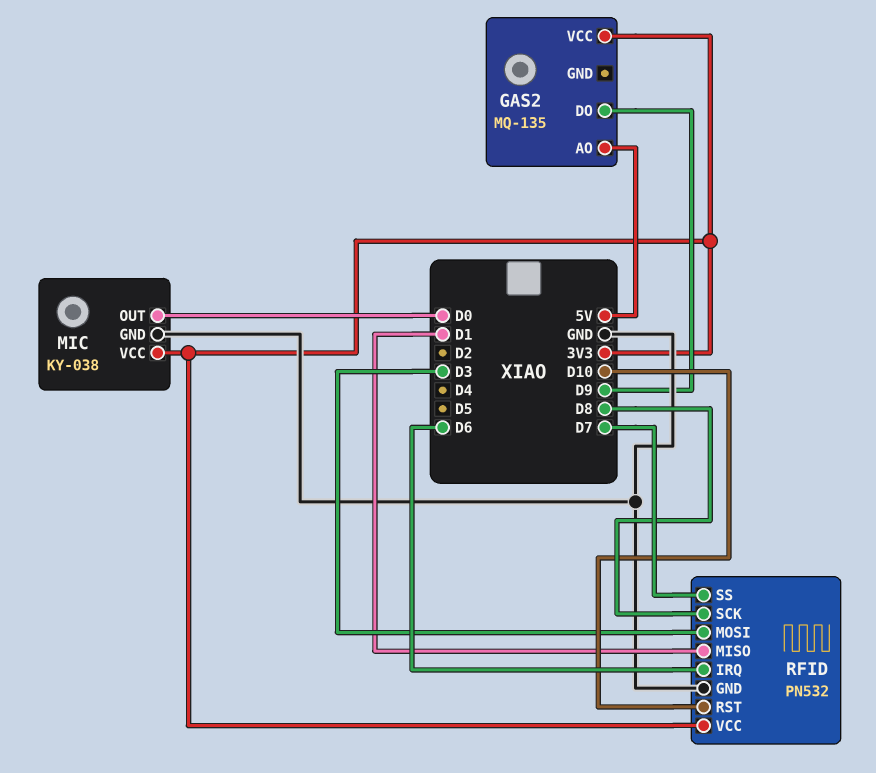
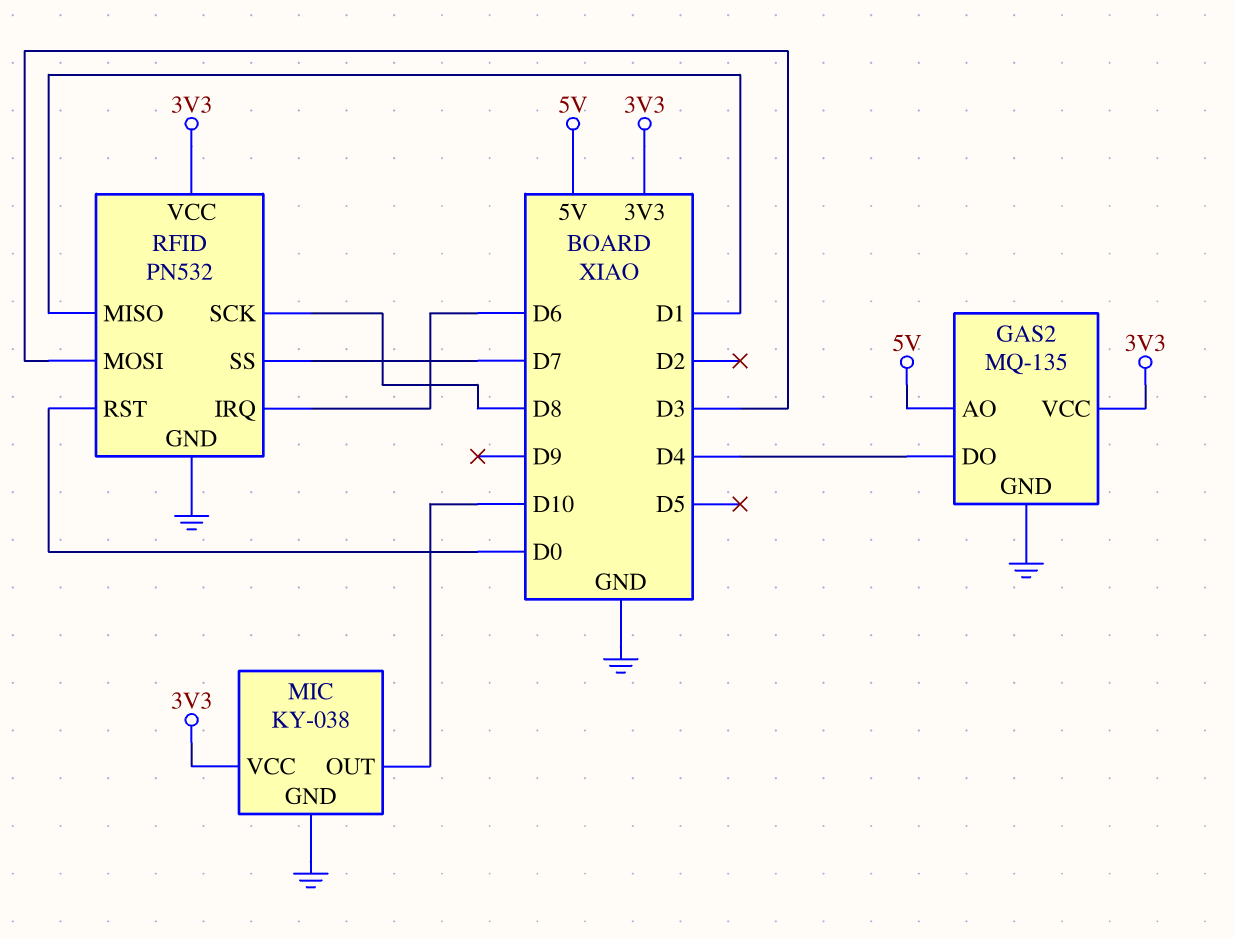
GAS2 pin DO: D9 -> D4
GAS2 pin GND: none -> GND
MIC pin OUT: D0 -> D10
RFID pin RST: D10 -> D0

